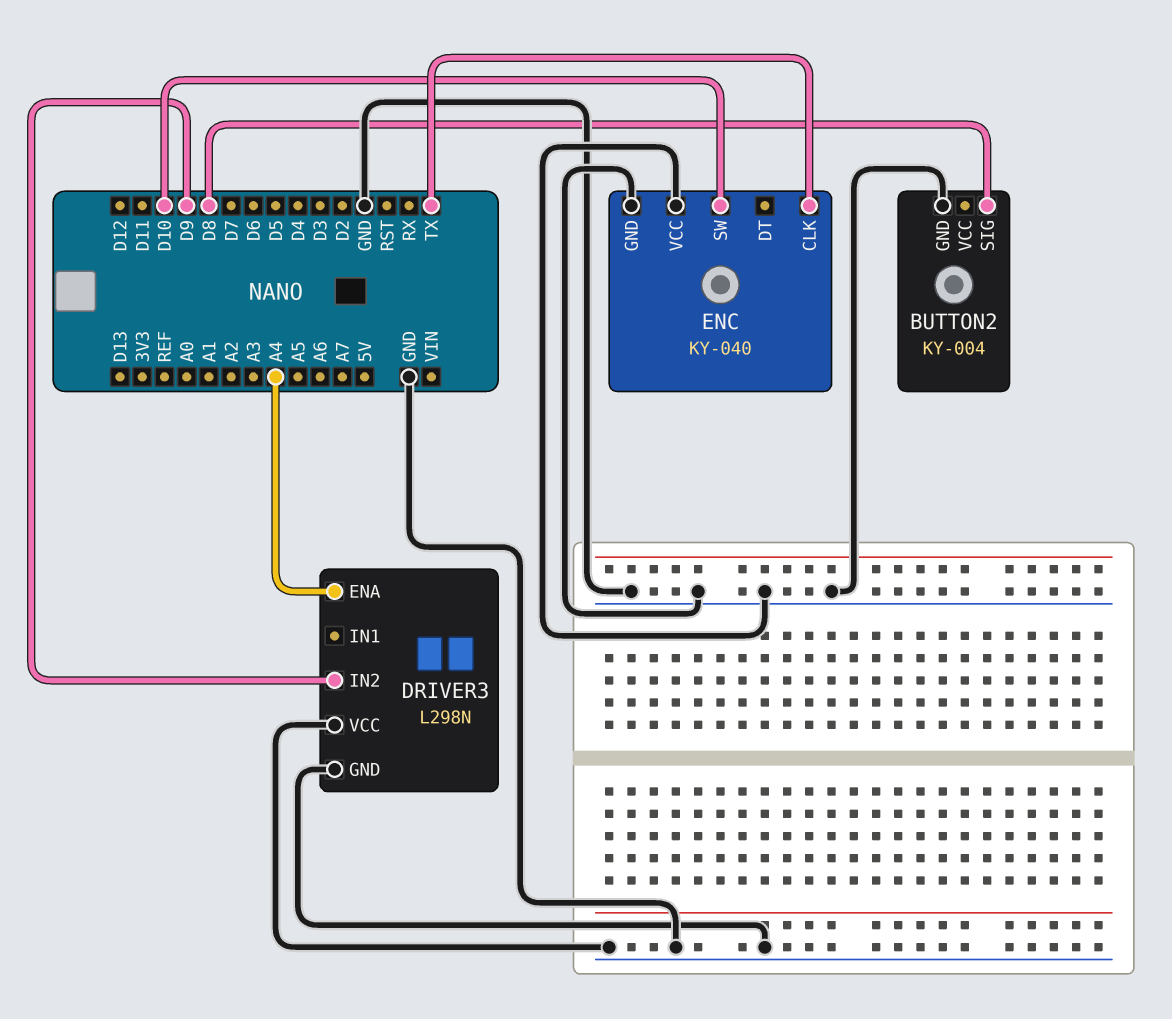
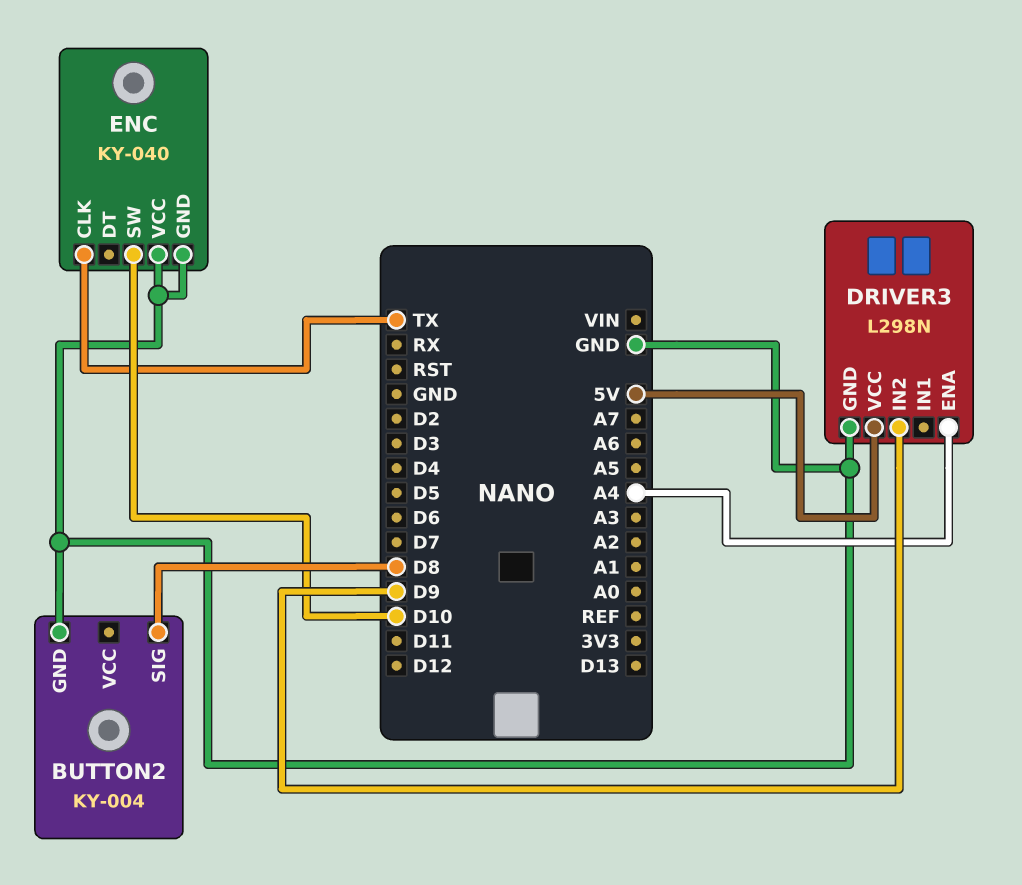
DRIVER3 pin VCC: GND -> 5V

